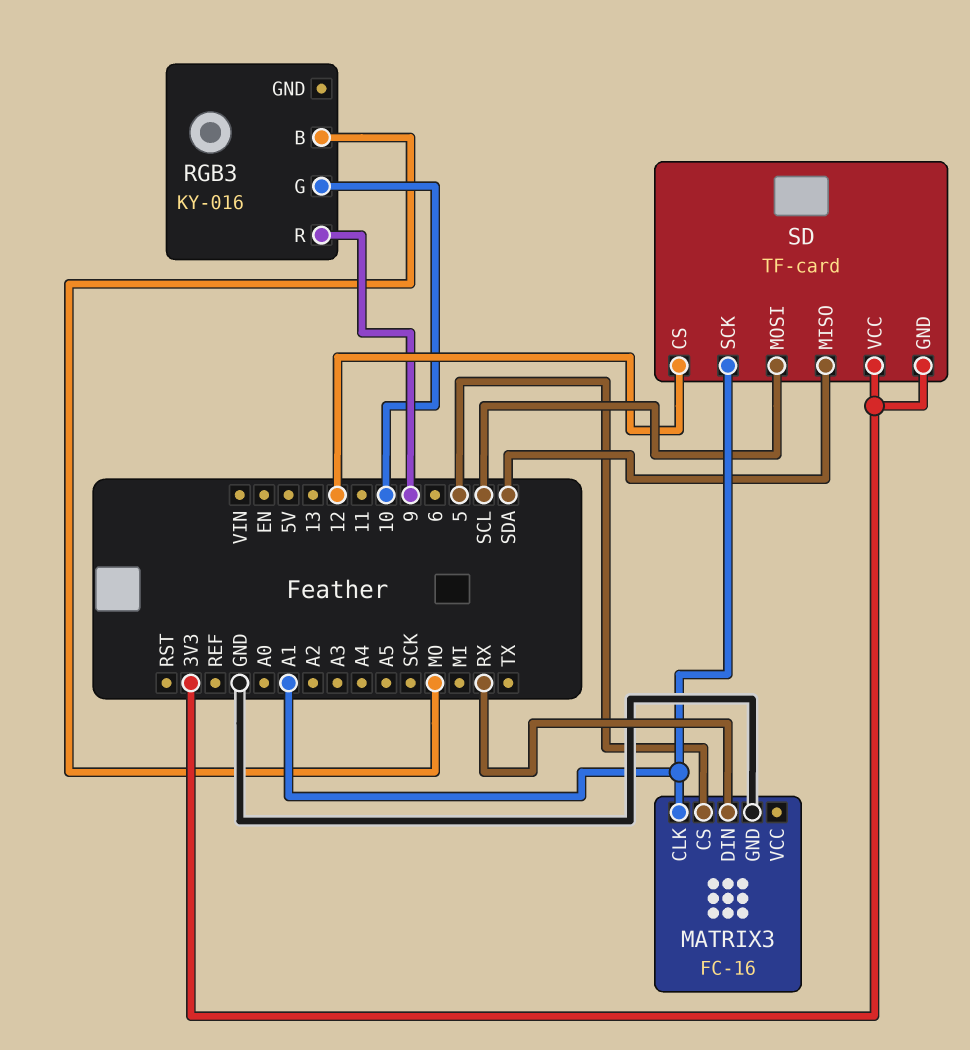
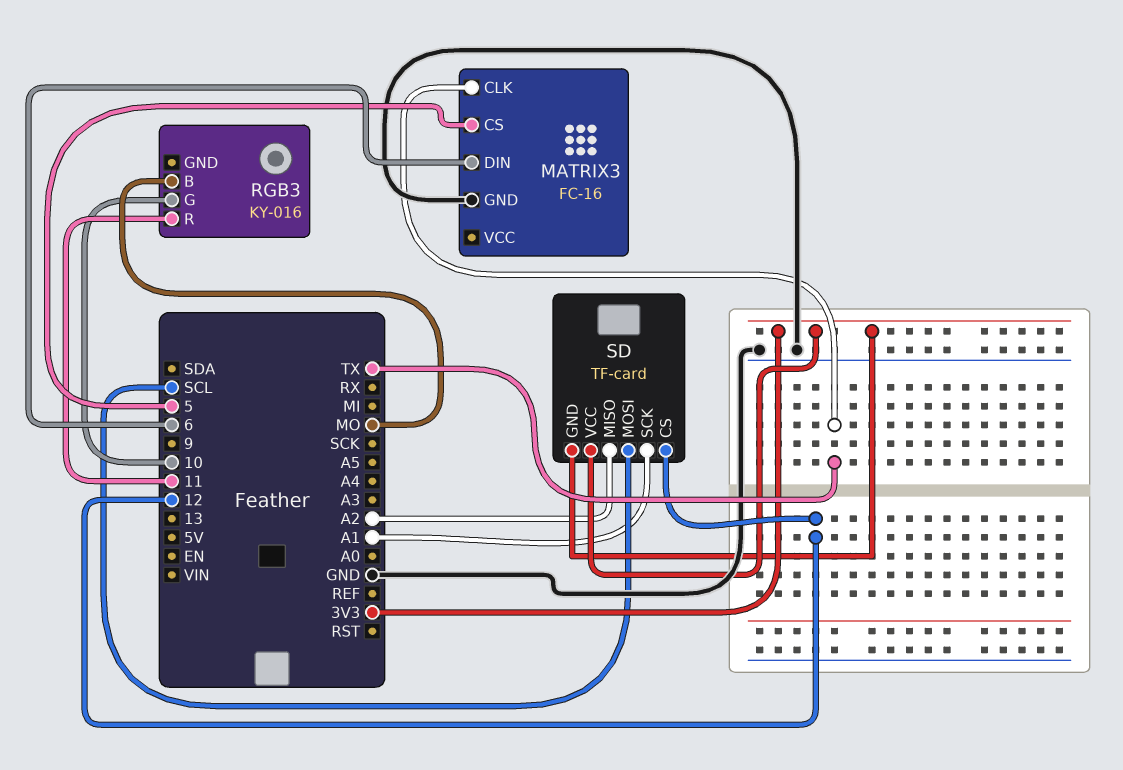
MATRIX3 pin CLK: A1 -> TX
MATRIX3 pin DIN: RX -> 6
RGB3 pin R: 9 -> 11
SD pin MISO: SDA -> A2

